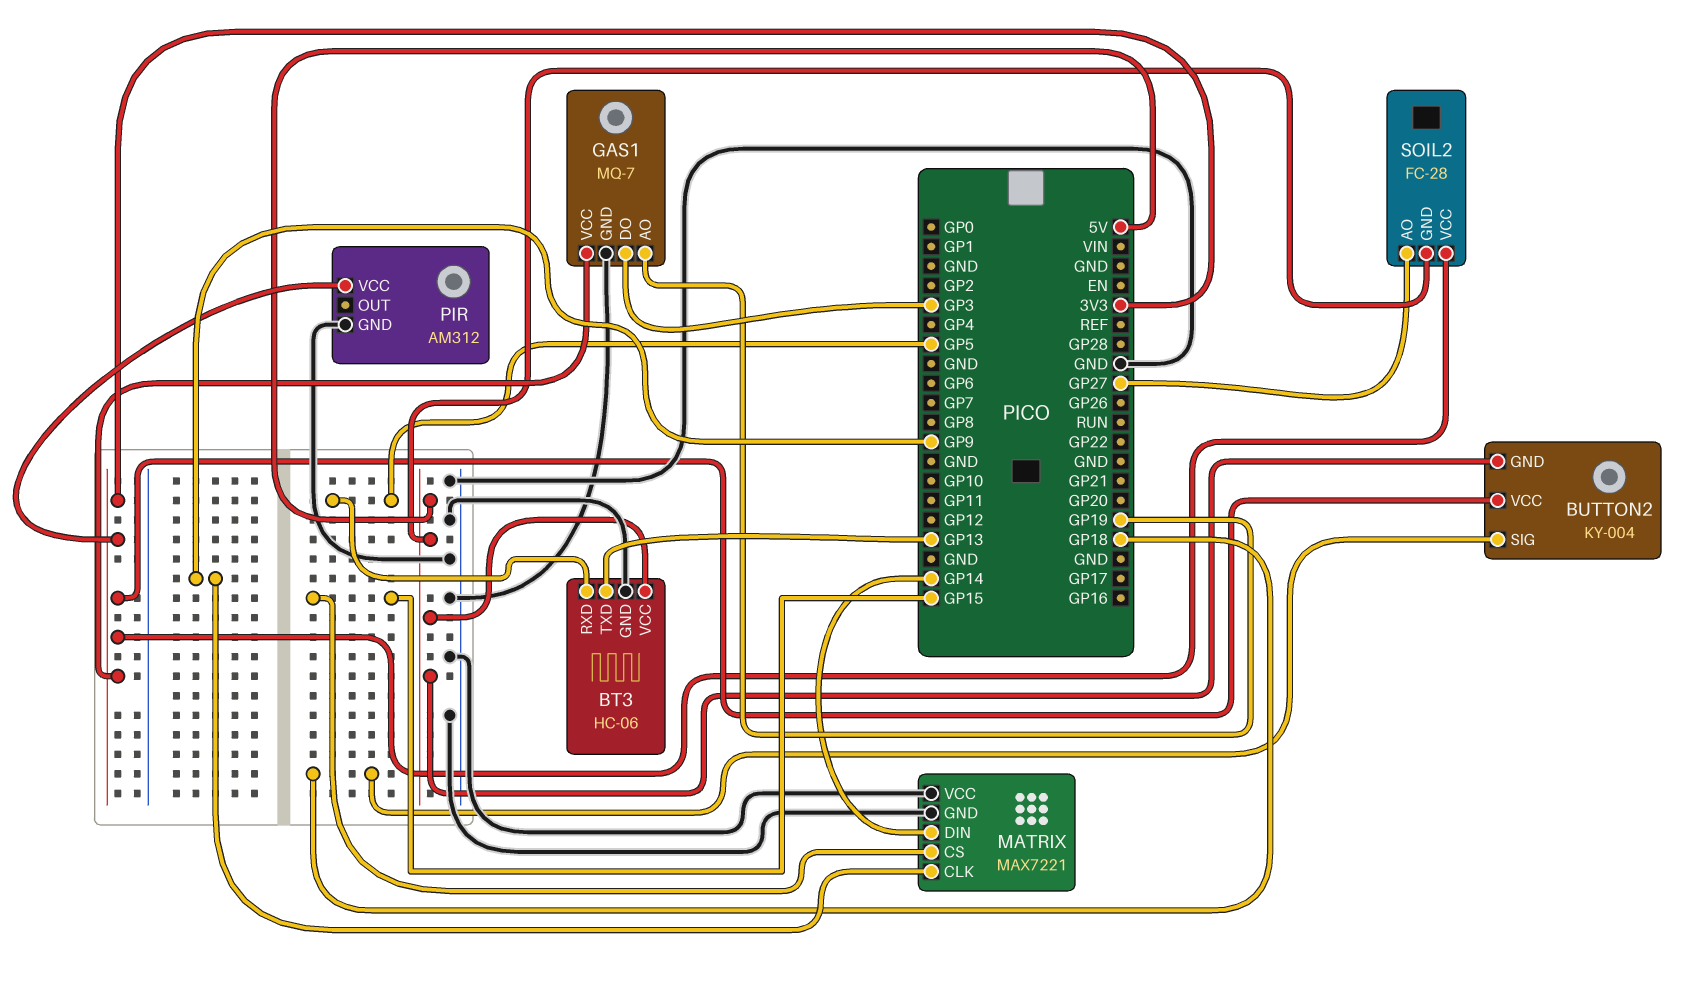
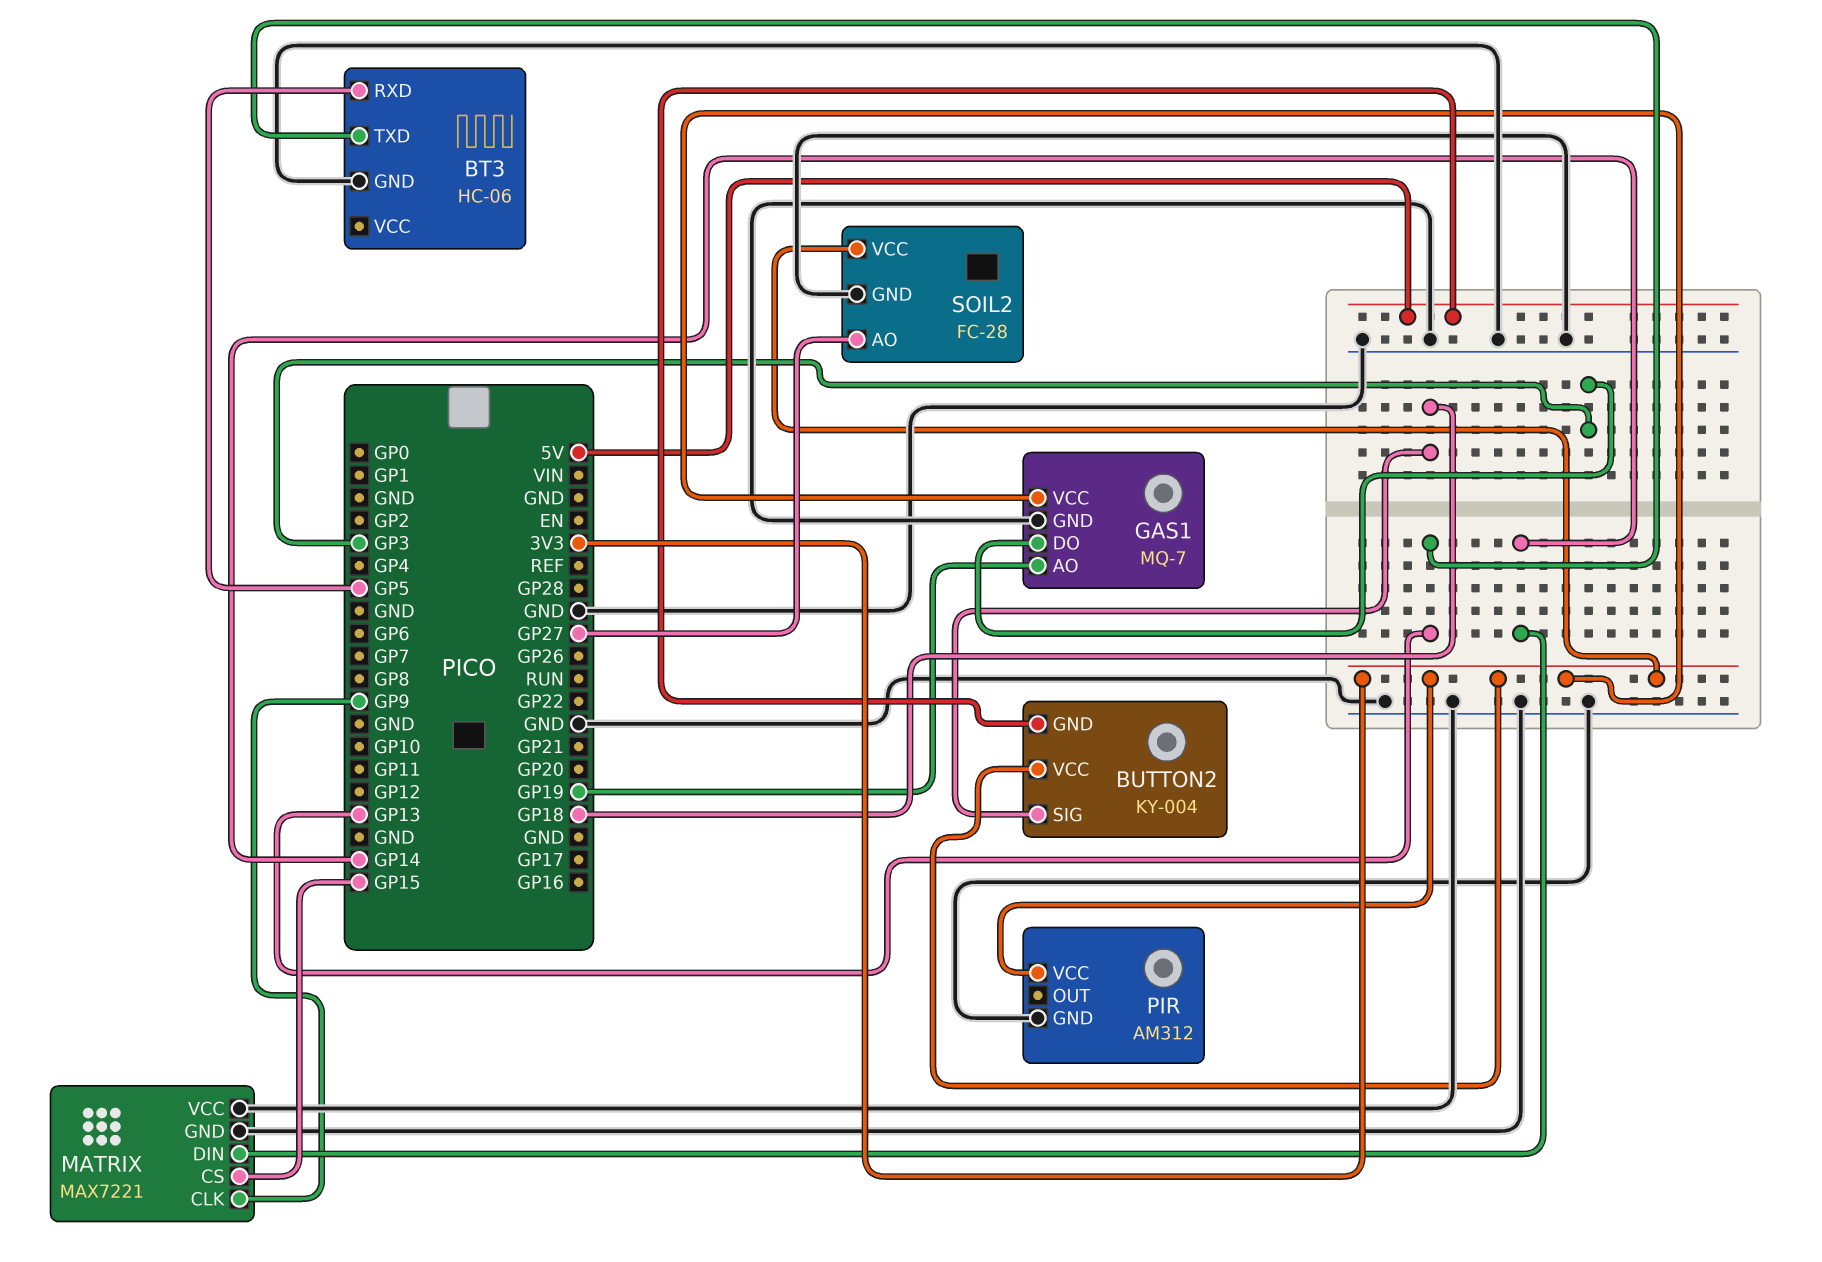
BT3 pin VCC: 5V -> none
SOIL2 pin GND: 5V -> GND

